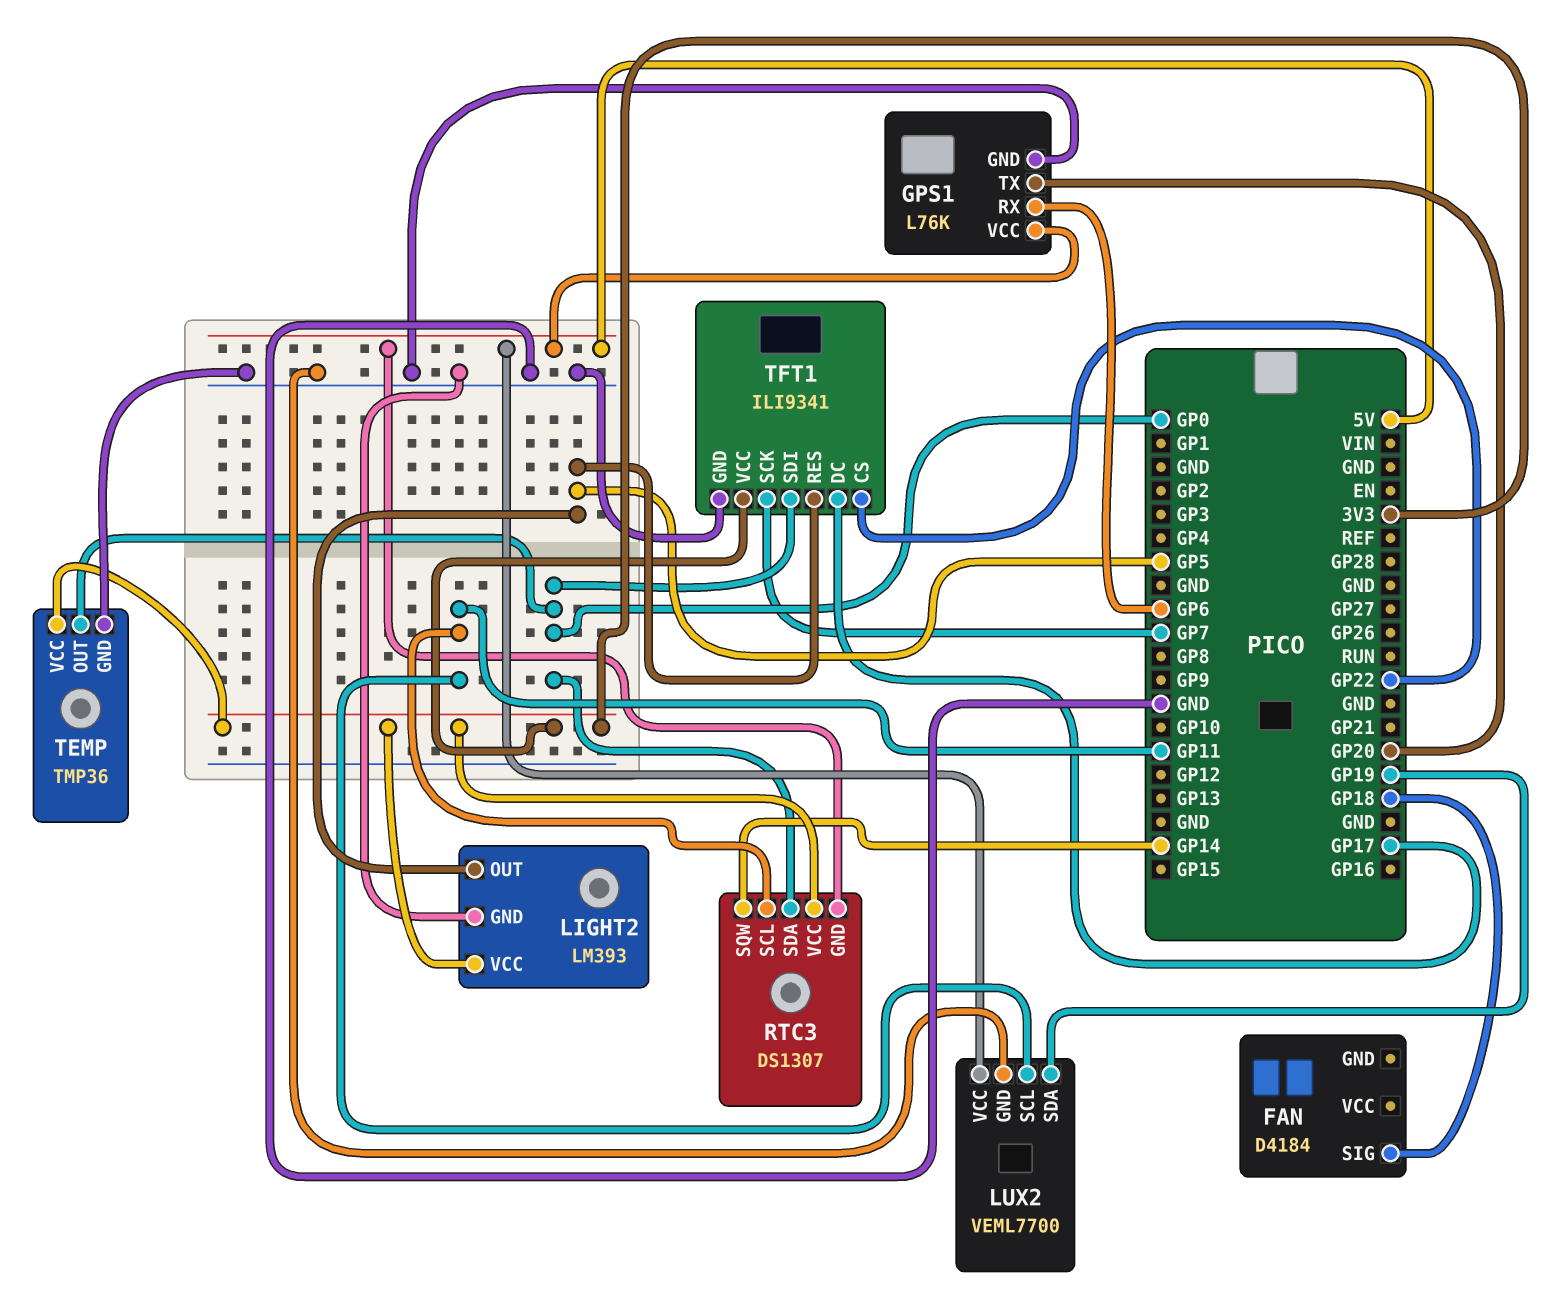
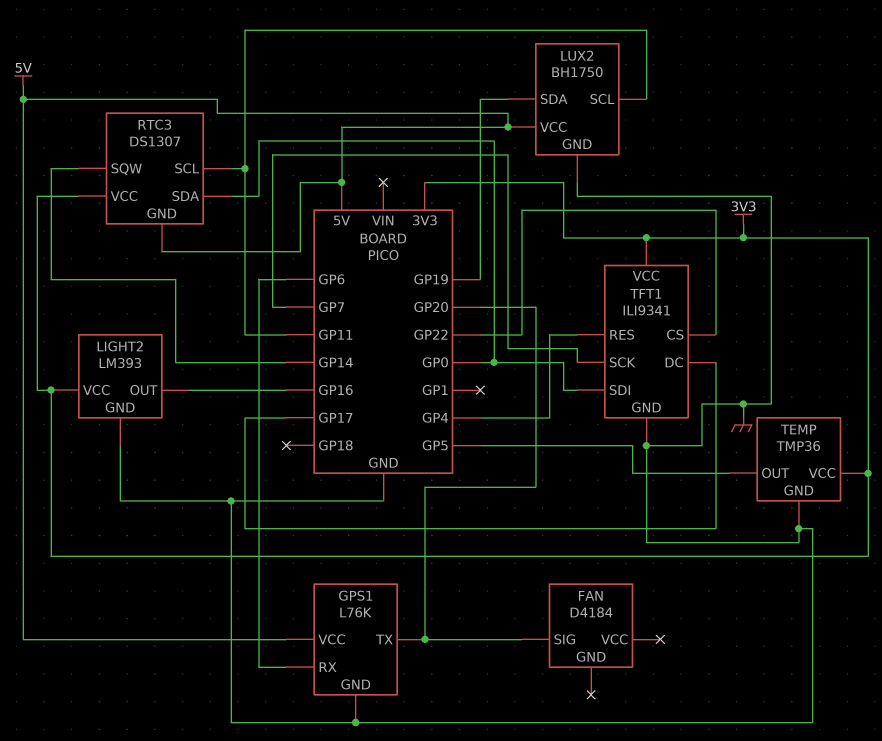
FAN pin SIG: GP18 -> GP20
LIGHT2 pin OUT: GP5 -> GP16
LUX2: VEML7700 -> BH1750
TEMP pin OUT: GP0 -> GP5
TFT1 pin RES: GP5 -> GP4

